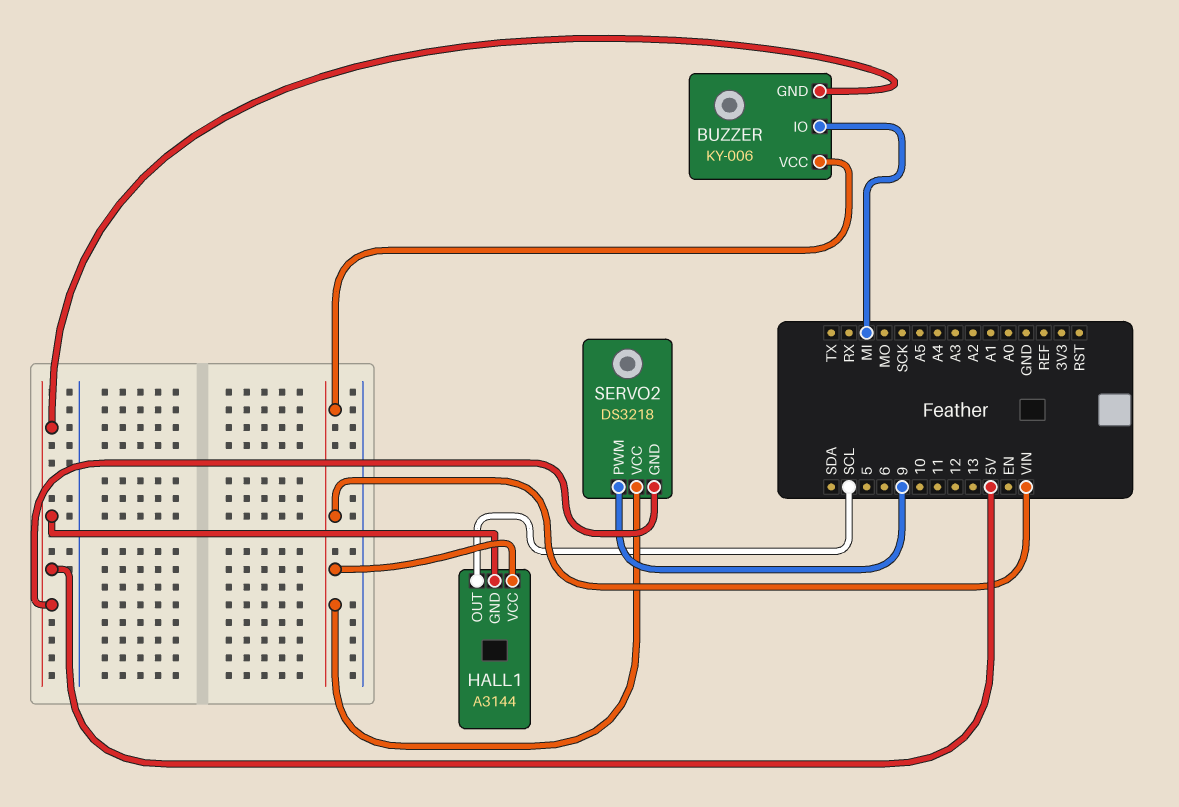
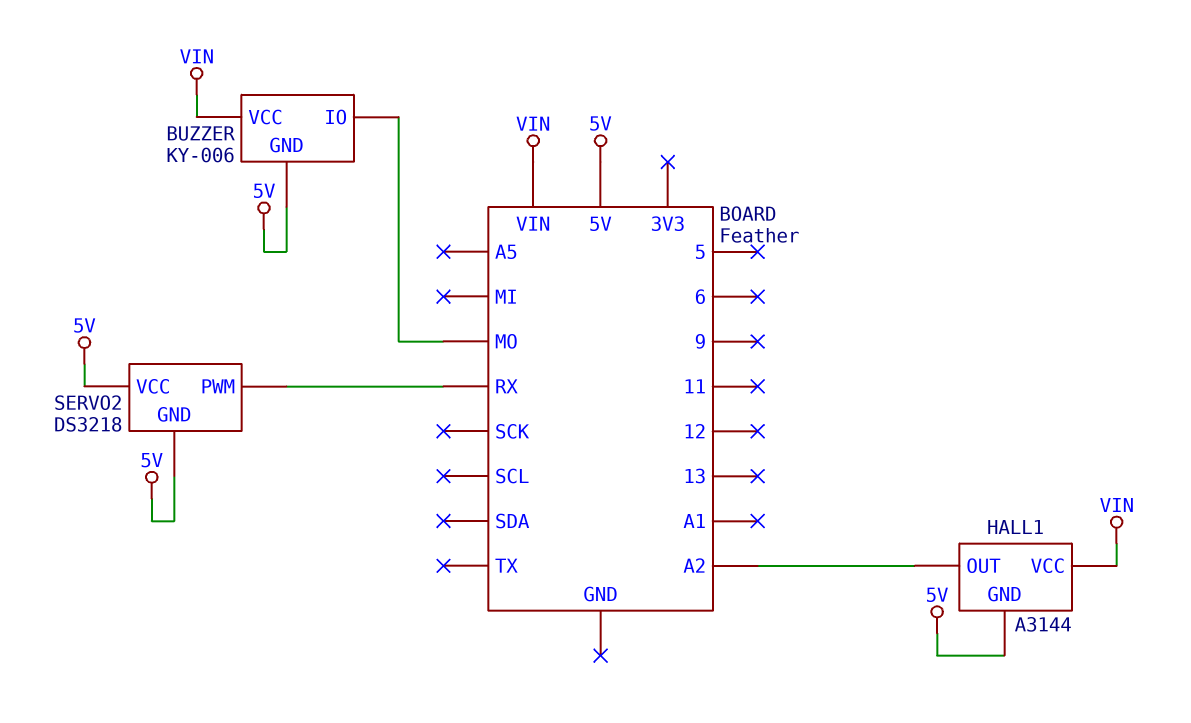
BUZZER pin IO: MI -> MO
HALL1 pin OUT: SCL -> A2
SERVO2 pin PWM: 9 -> RX
SERVO2 pin VCC: VIN -> 5V

